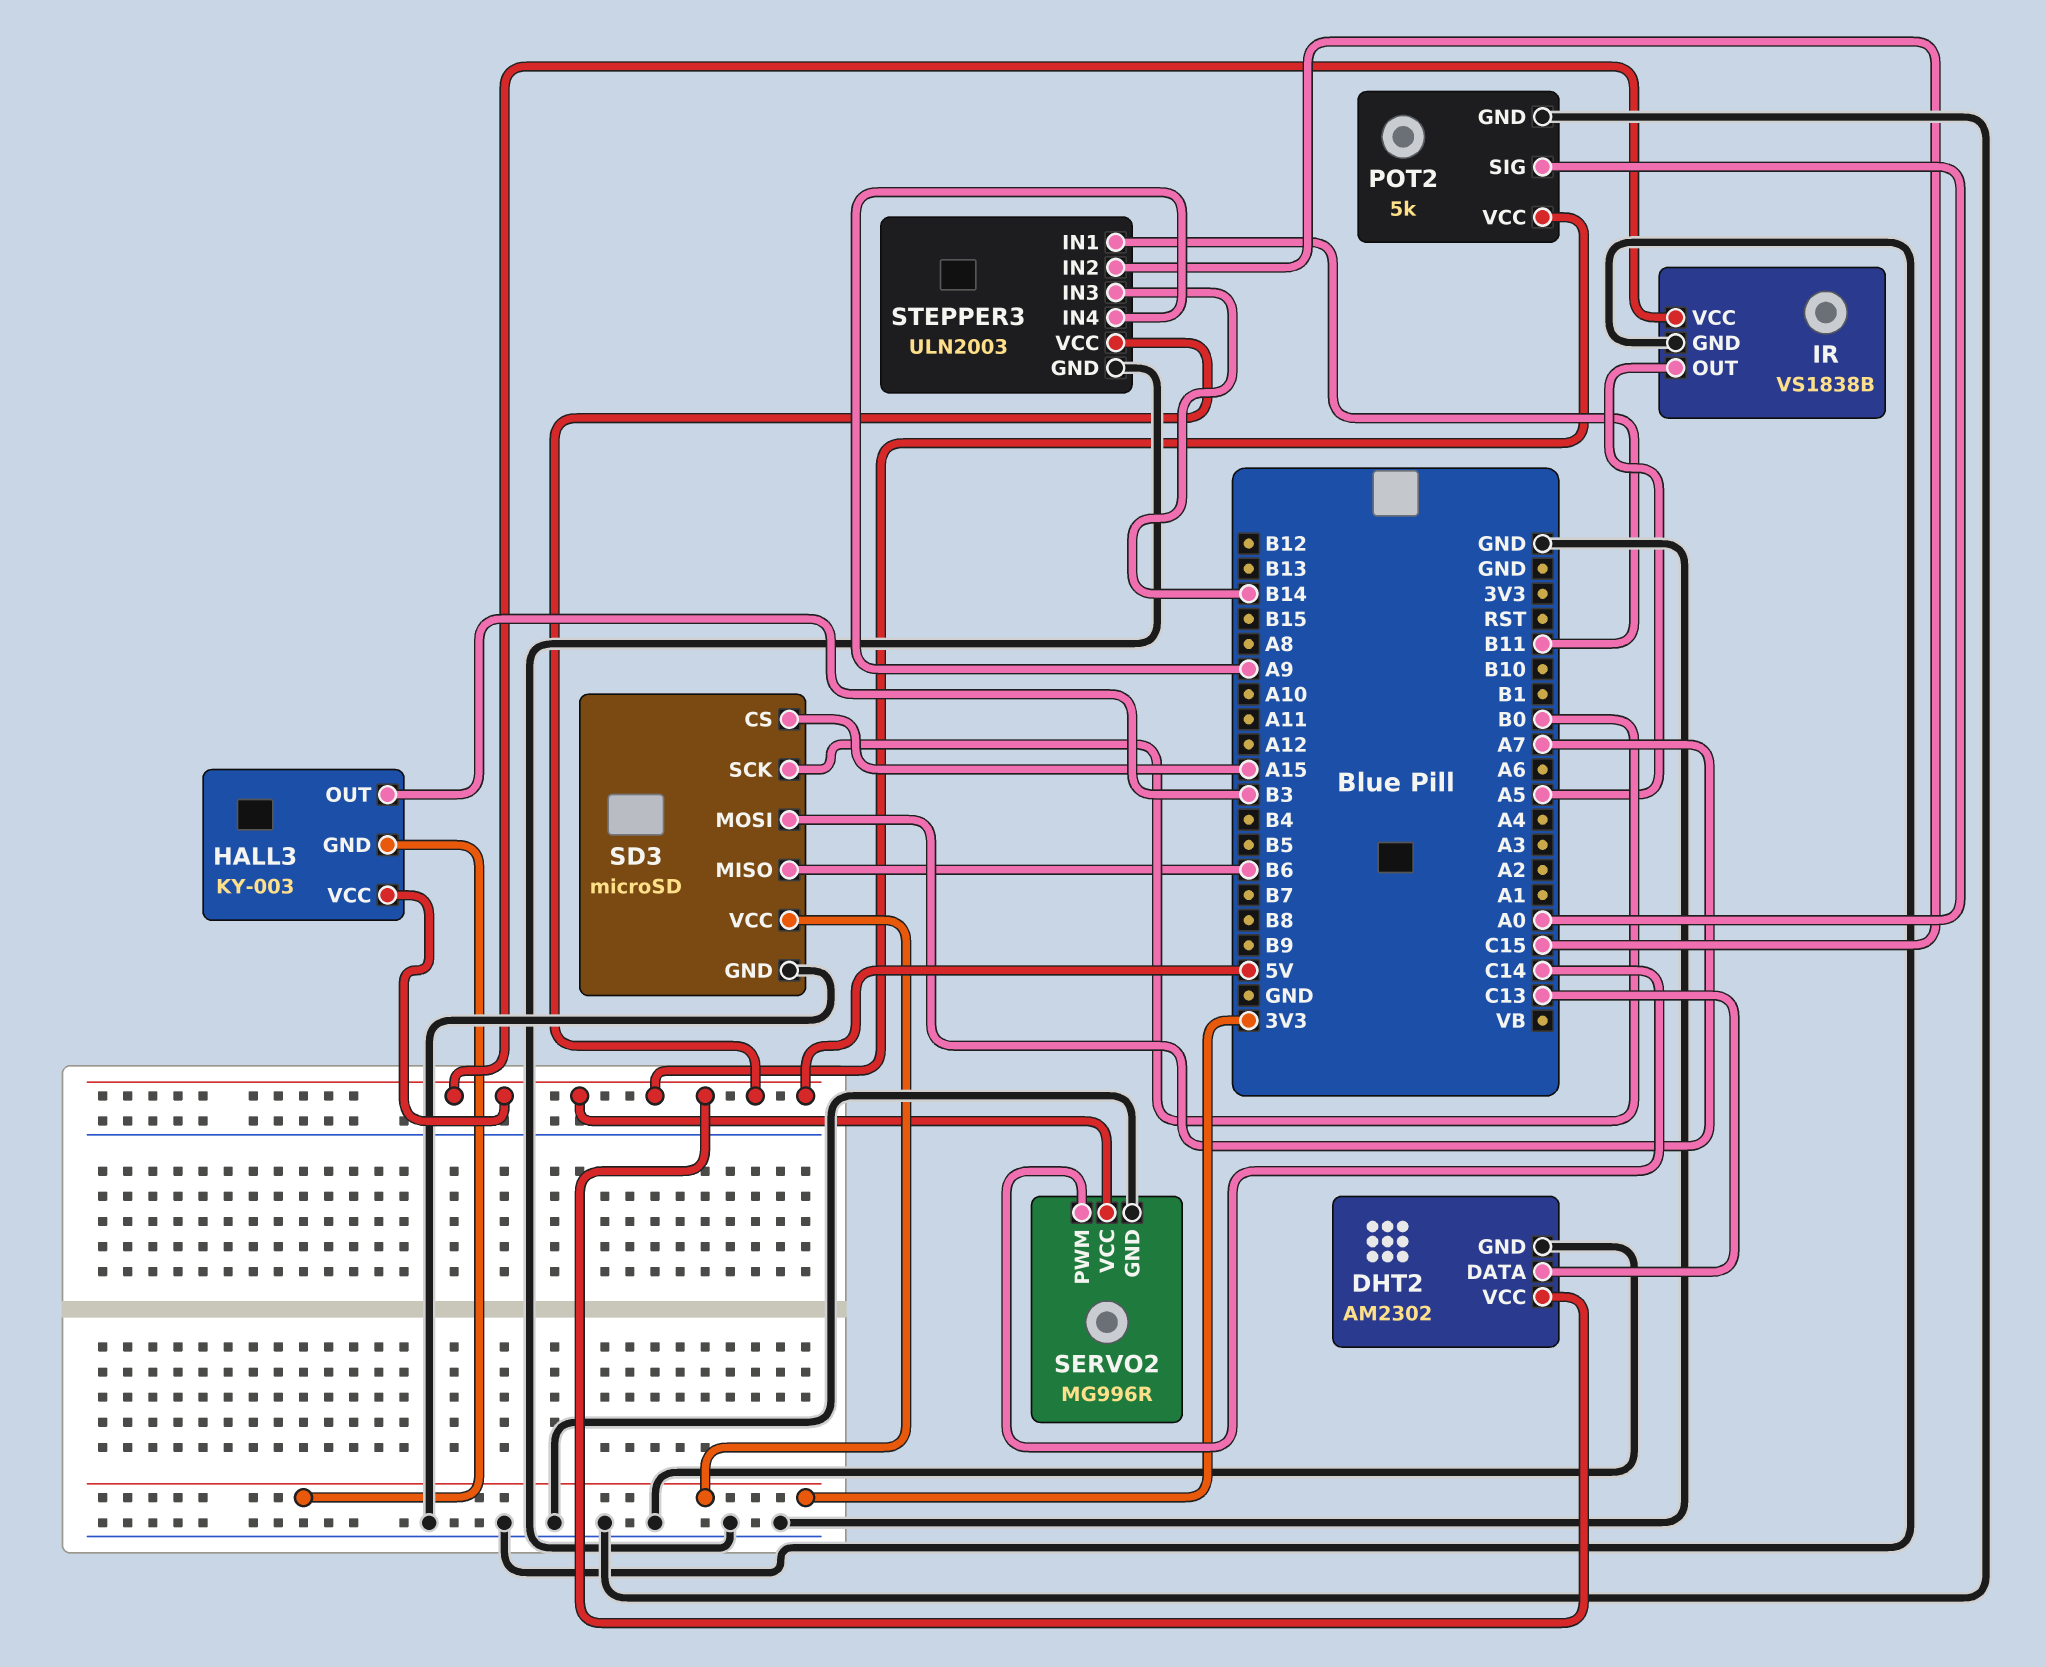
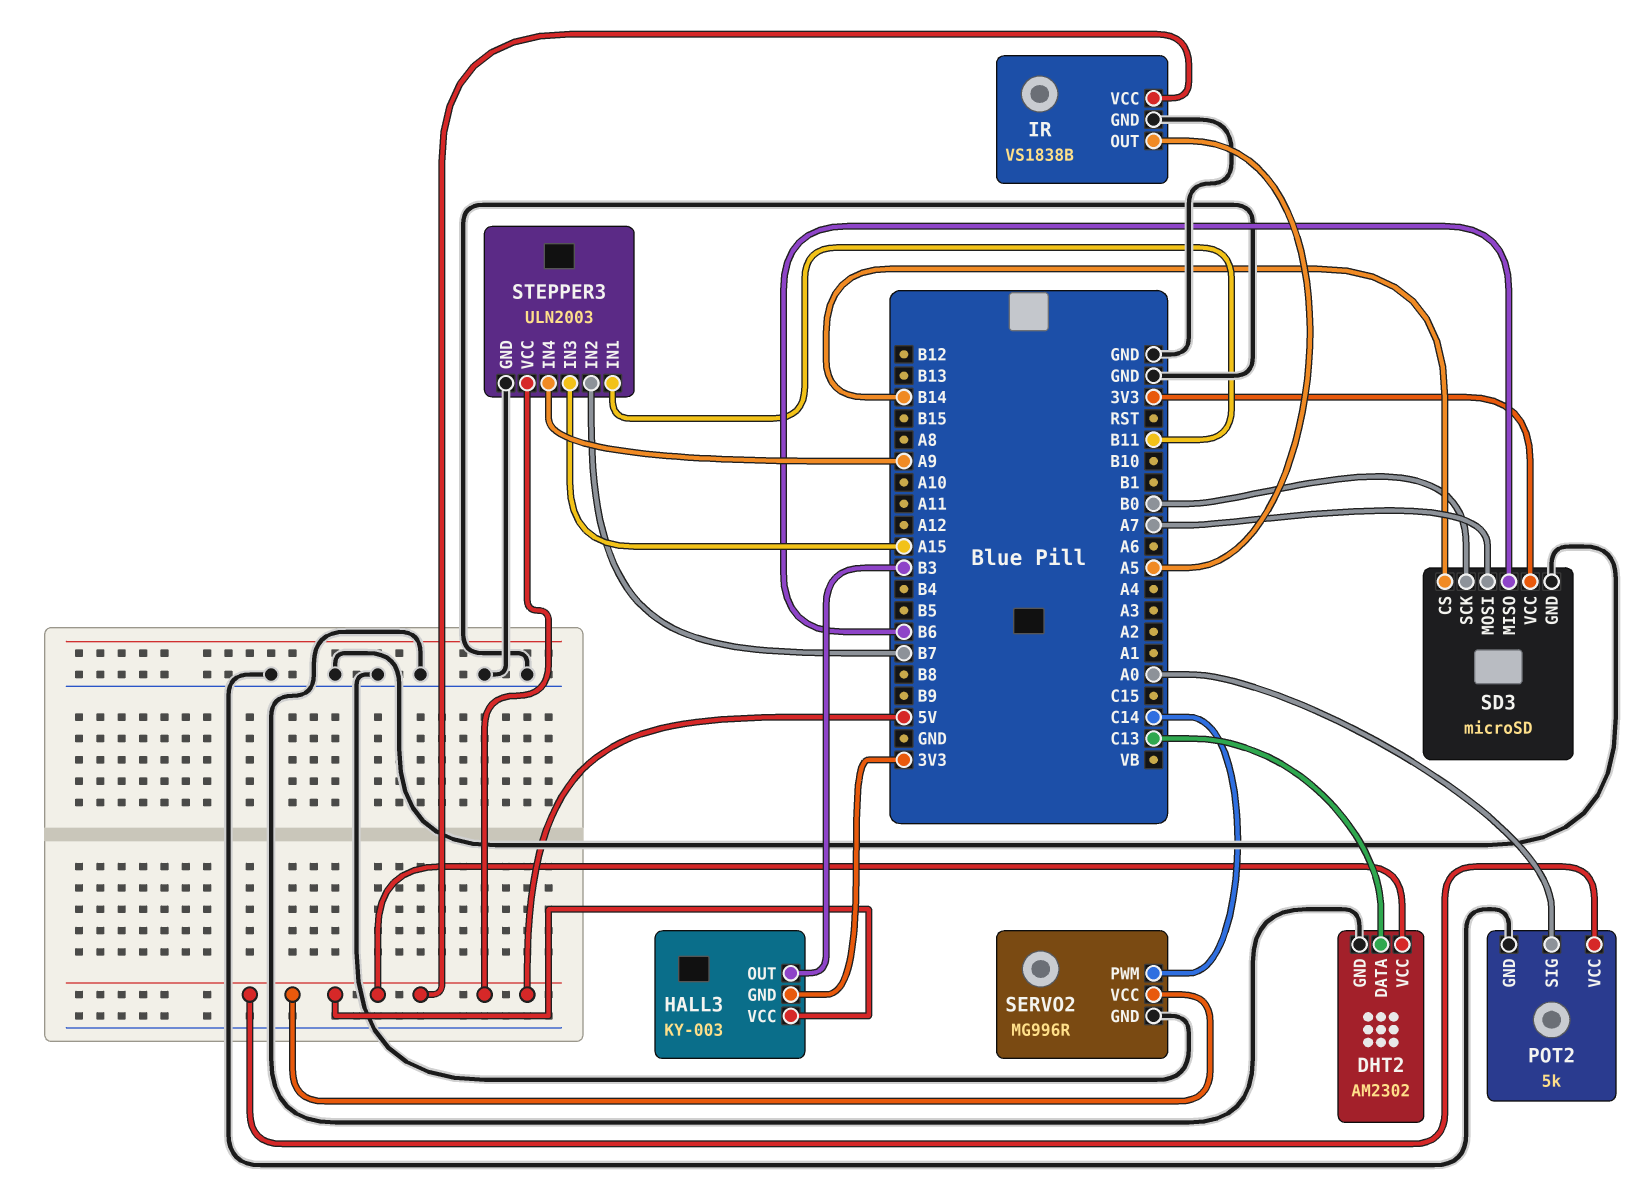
SD3 pin CS: A15 -> B14
STEPPER3 pin IN2: C15 -> B7
STEPPER3 pin IN3: B14 -> A15

